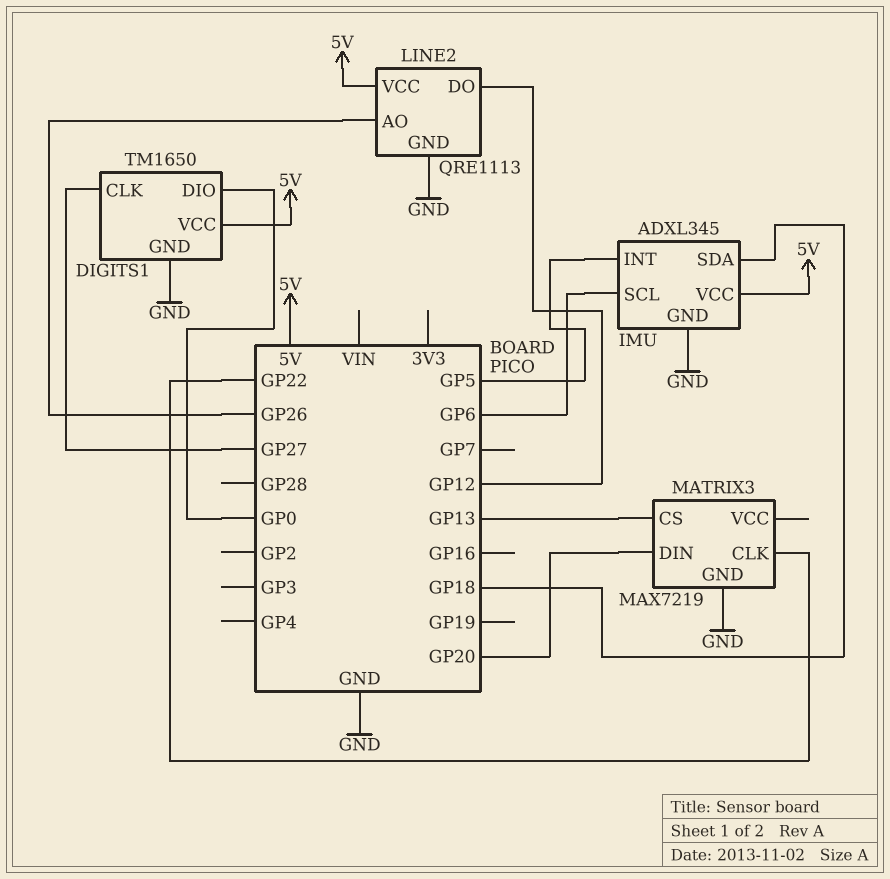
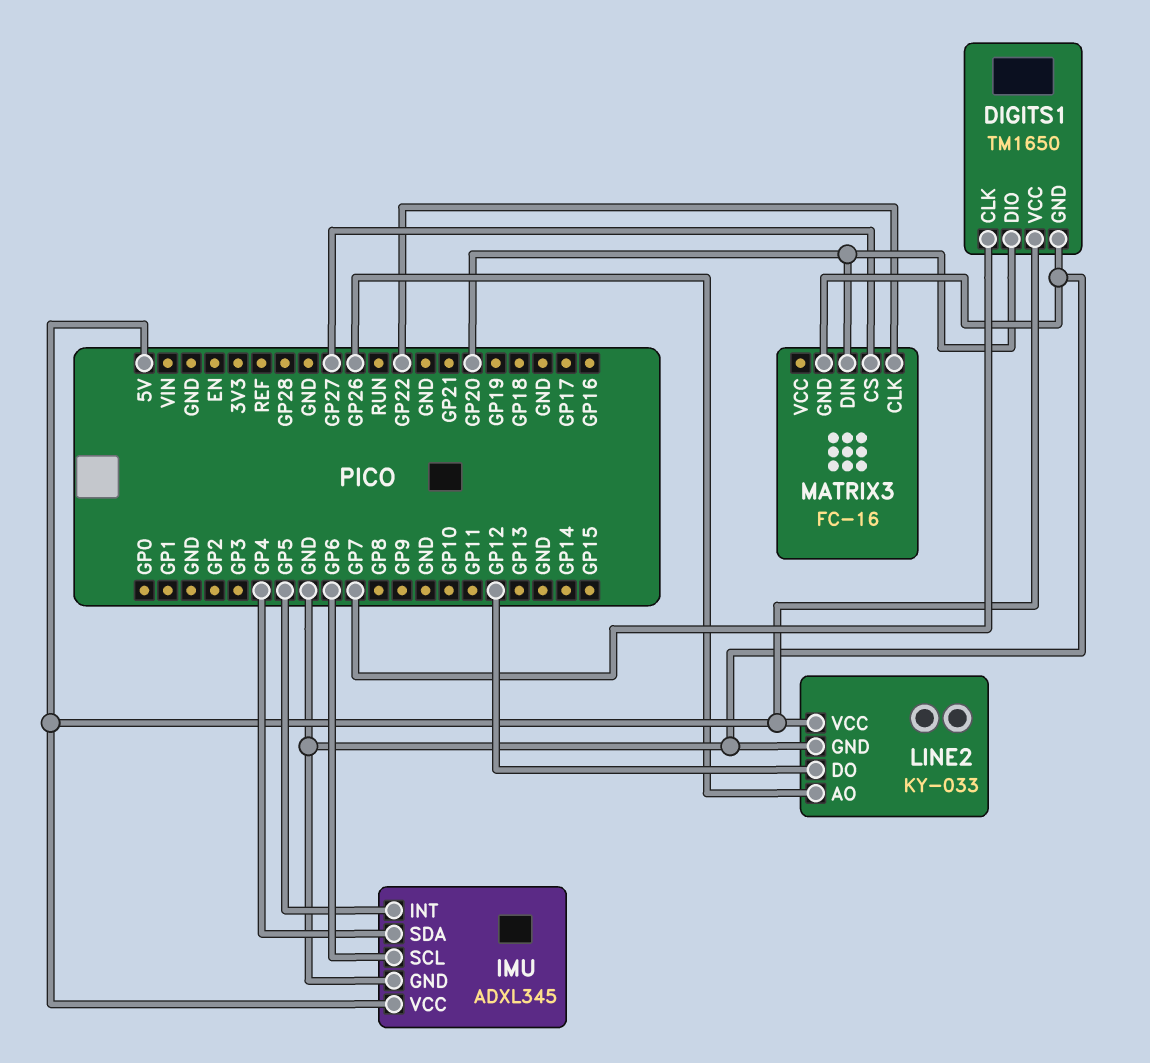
DIGITS1 pin CLK: GP27 -> GP7
DIGITS1 pin DIO: GP0 -> GP20
IMU pin SDA: GP18 -> GP4
LINE2: QRE1113 -> KY-033
MATRIX3: MAX7219 -> FC-16
MATRIX3 pin CS: GP13 -> GP27

